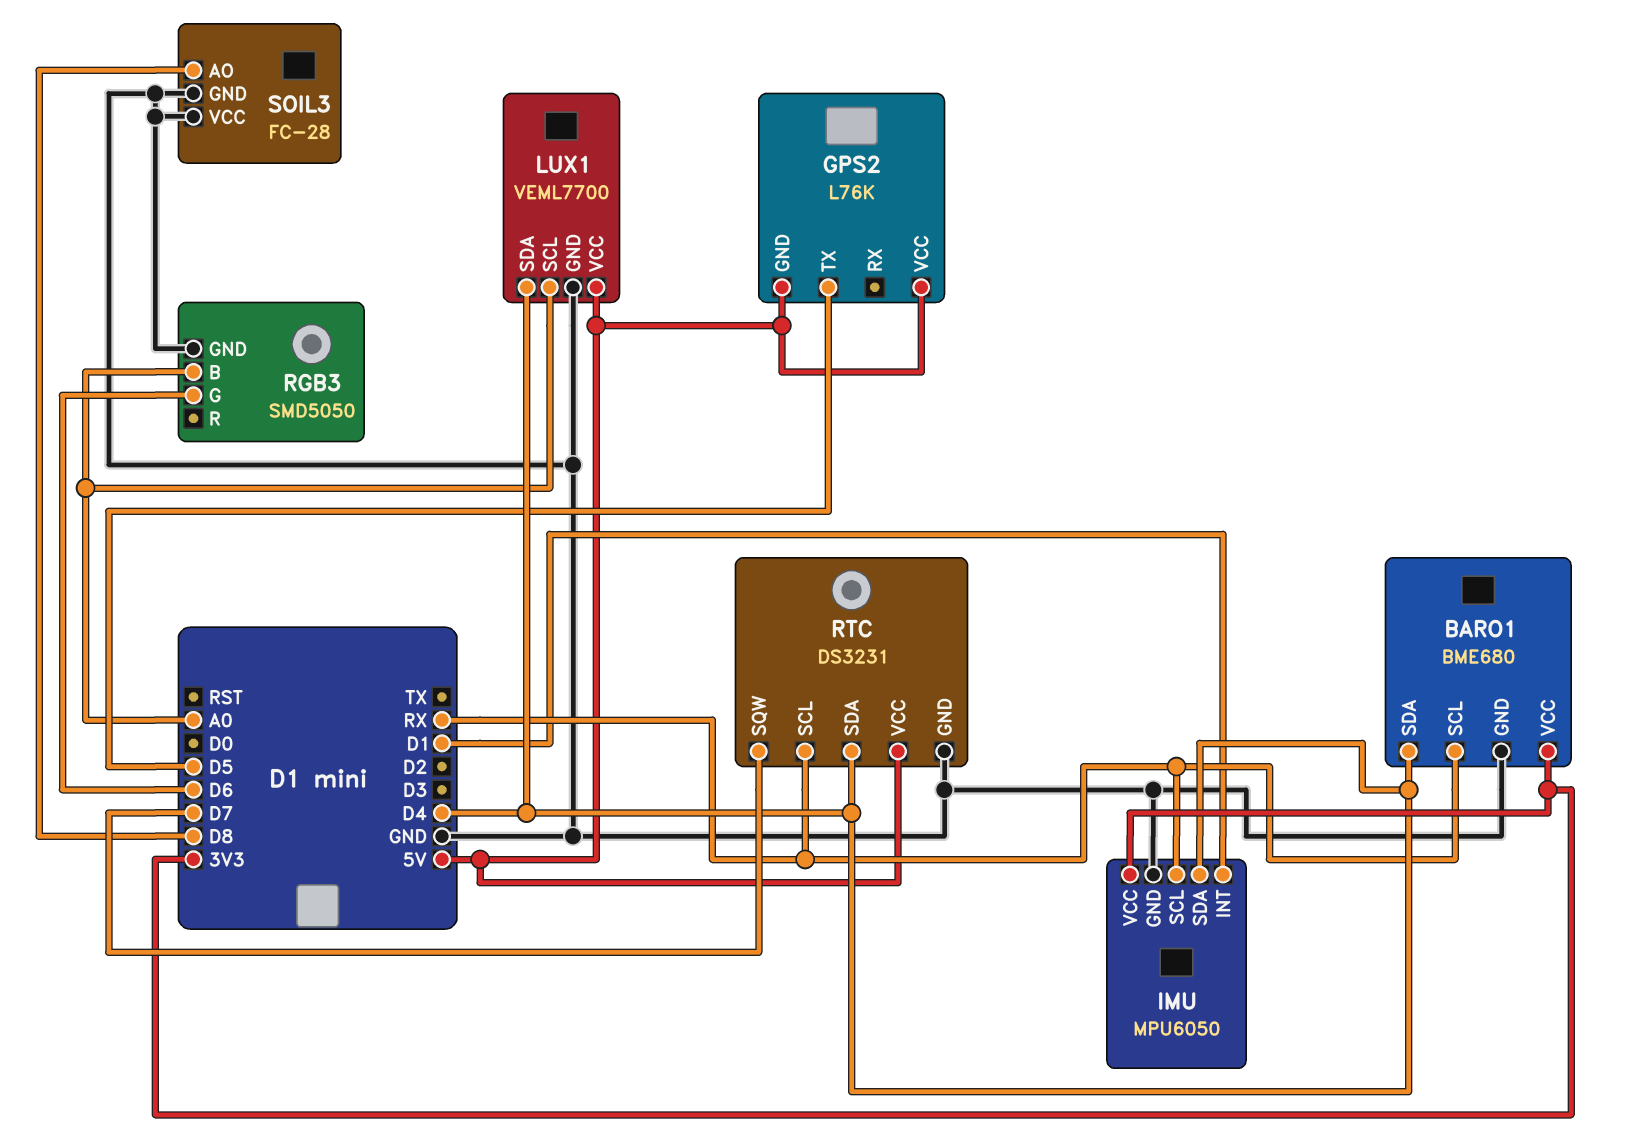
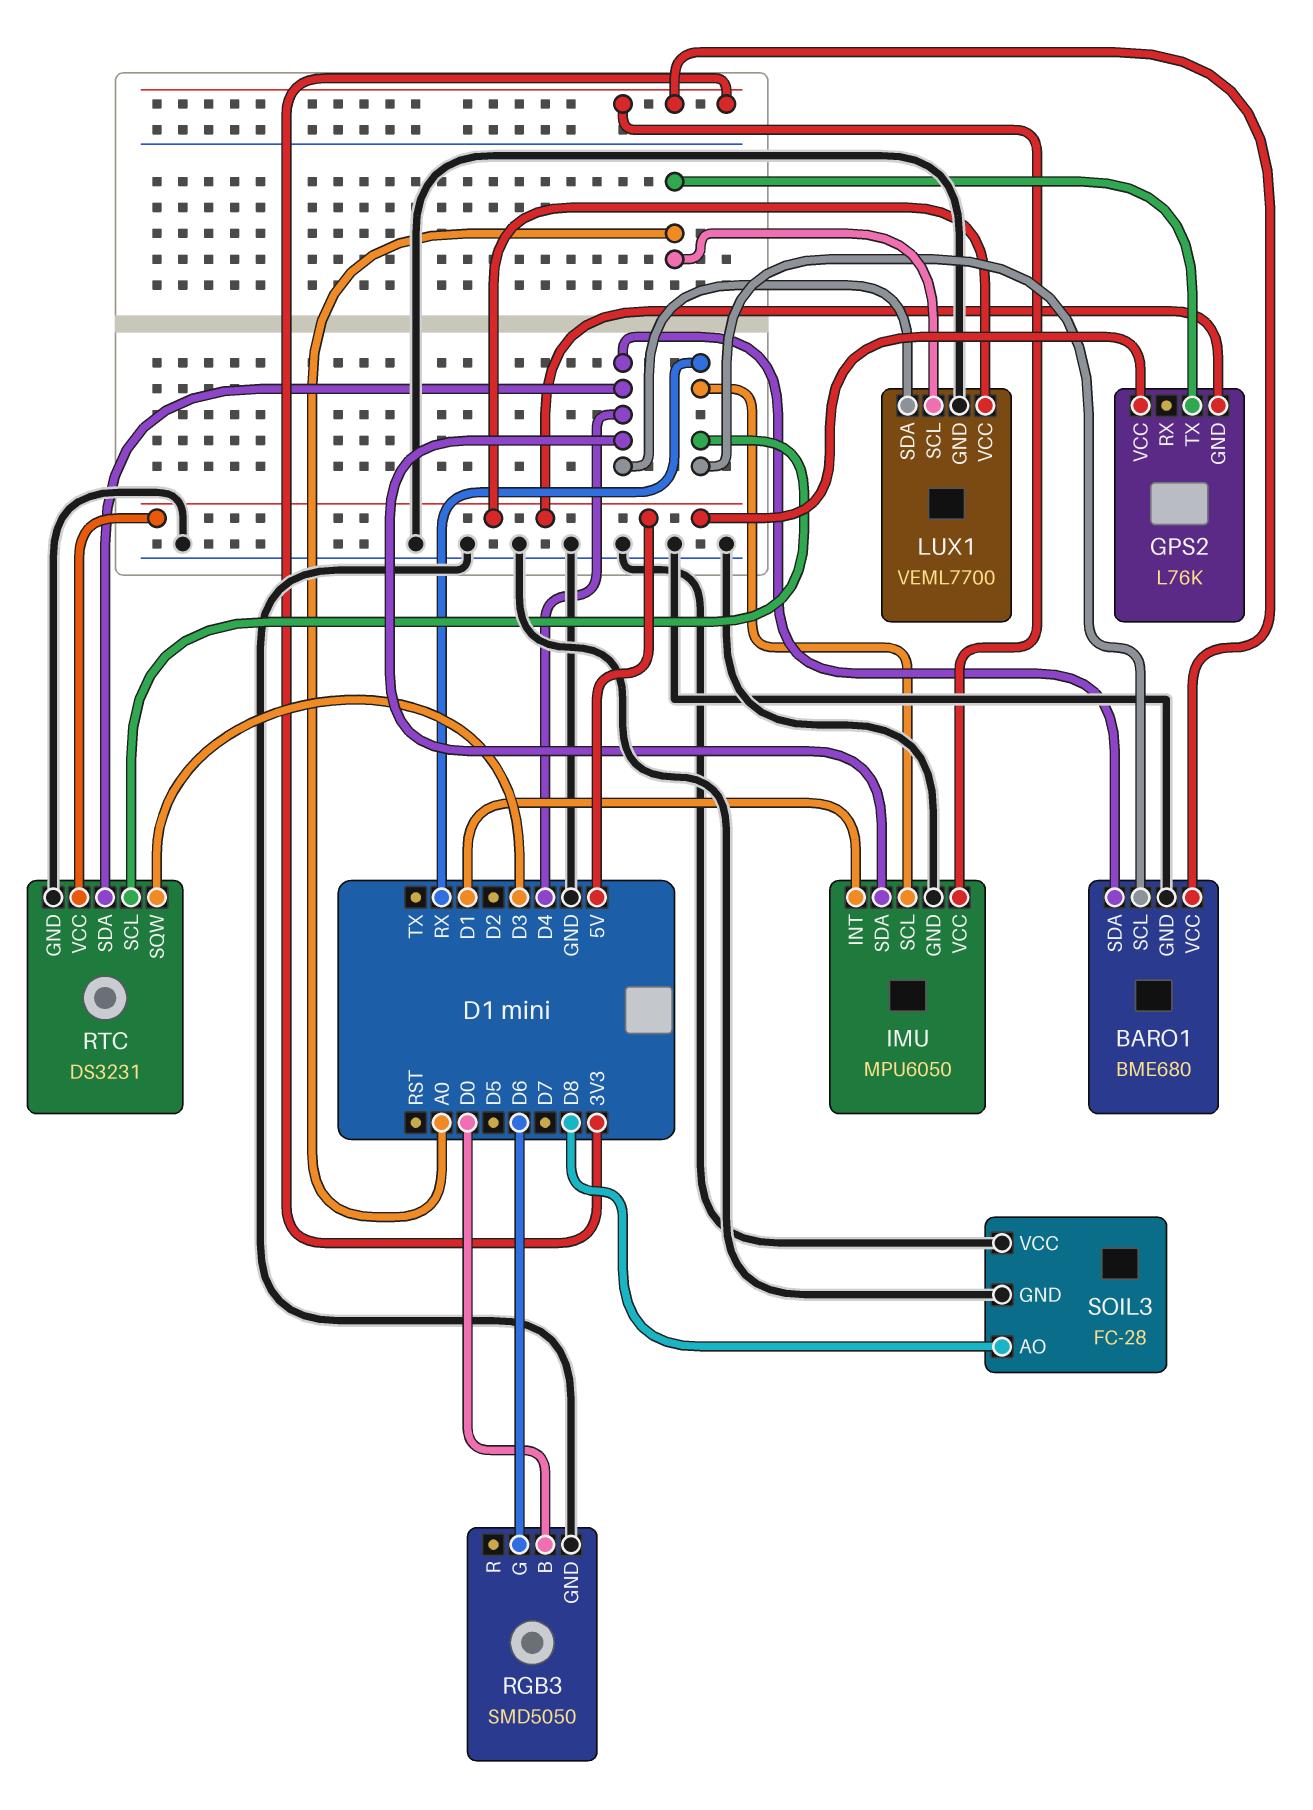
GPS2 pin TX: D5 -> A0
RGB3 pin B: A0 -> D0
RTC pin SQW: D7 -> D3

